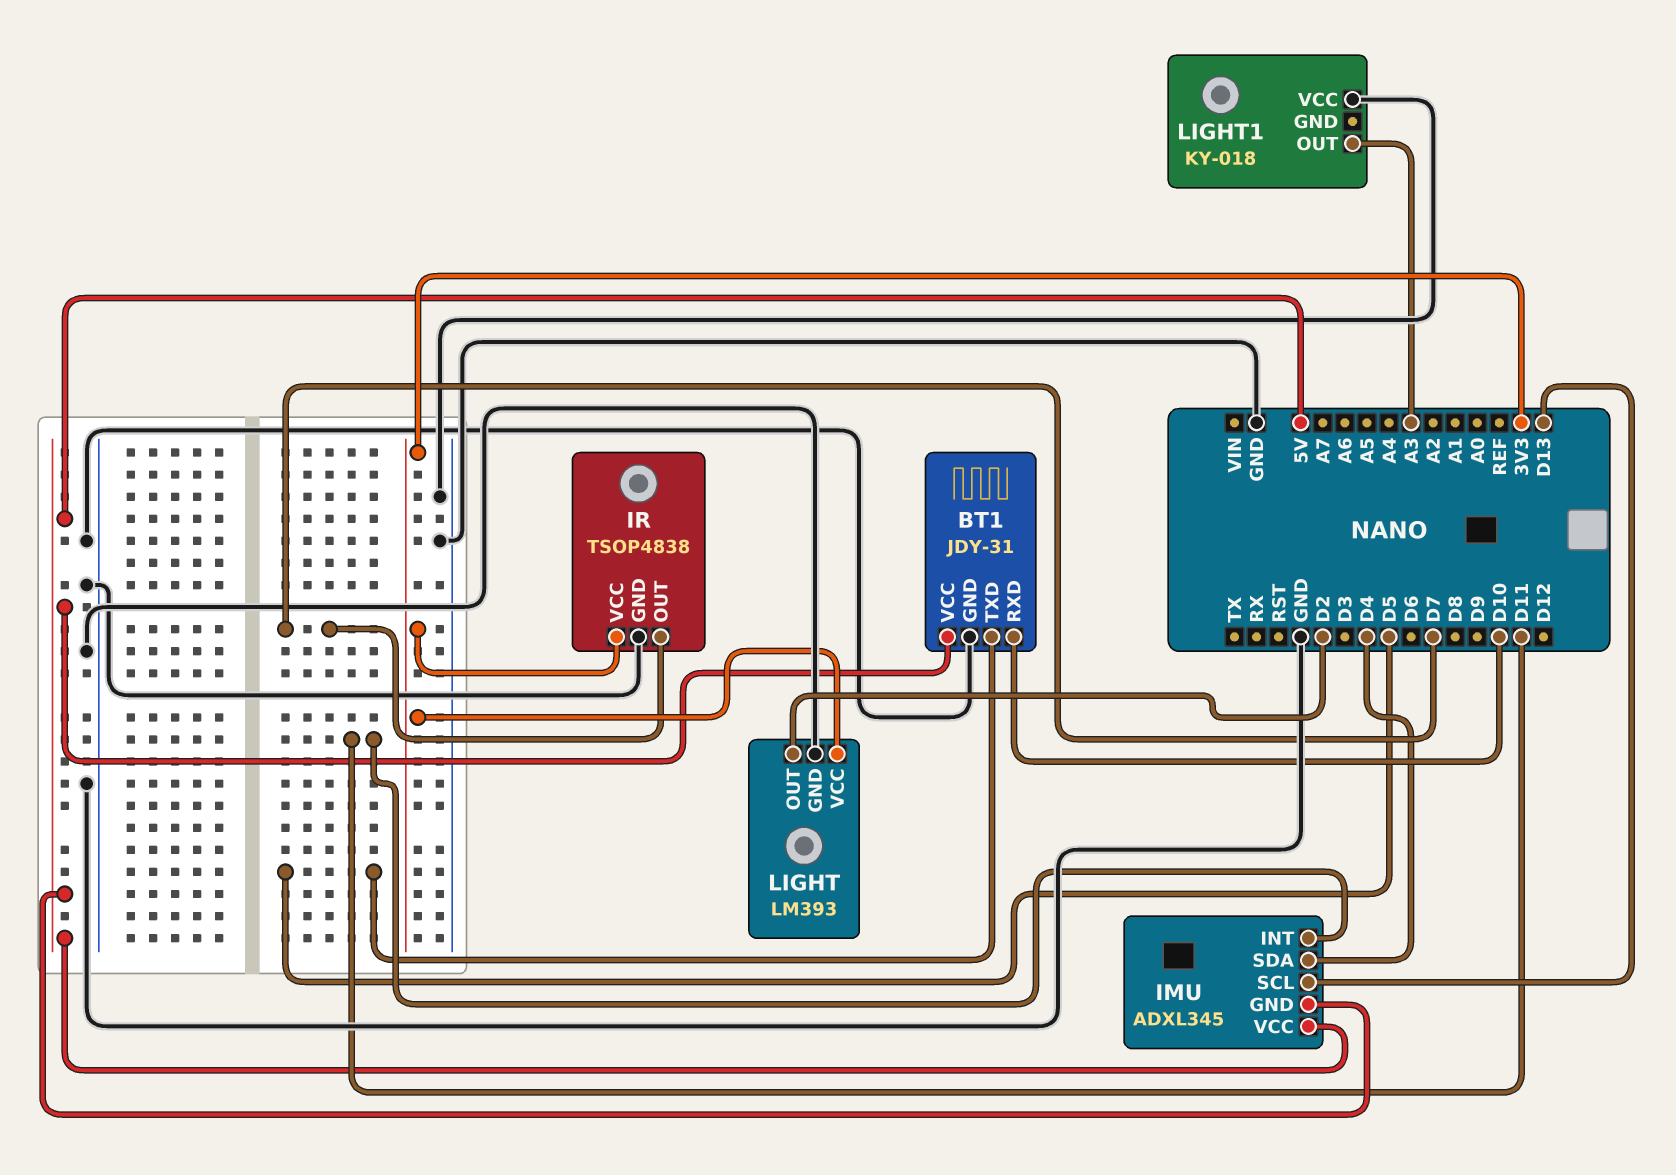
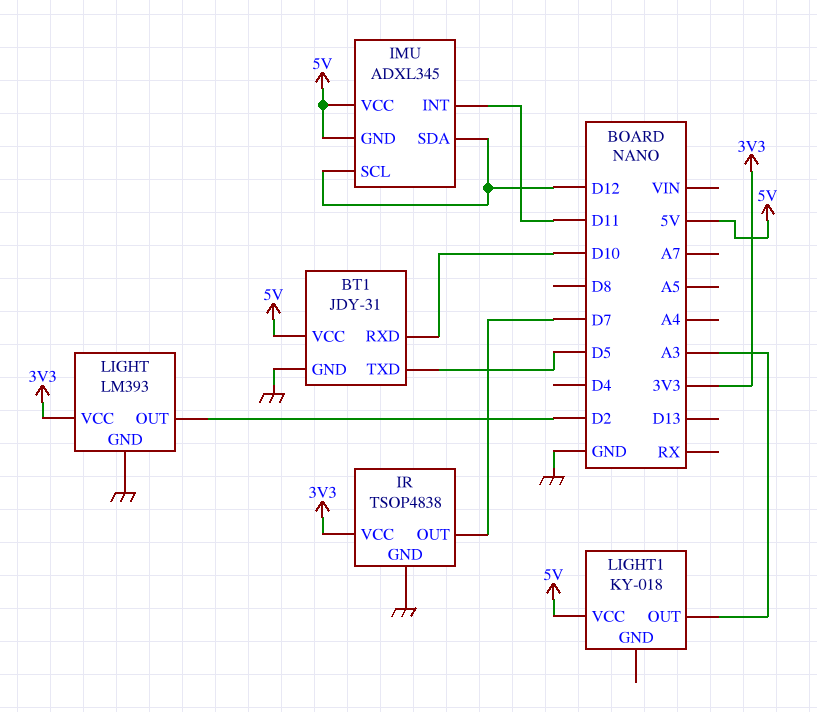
IMU pin SCL: D13 -> D12
IMU pin SDA: D4 -> D12
LIGHT1 pin VCC: GND -> 5V

